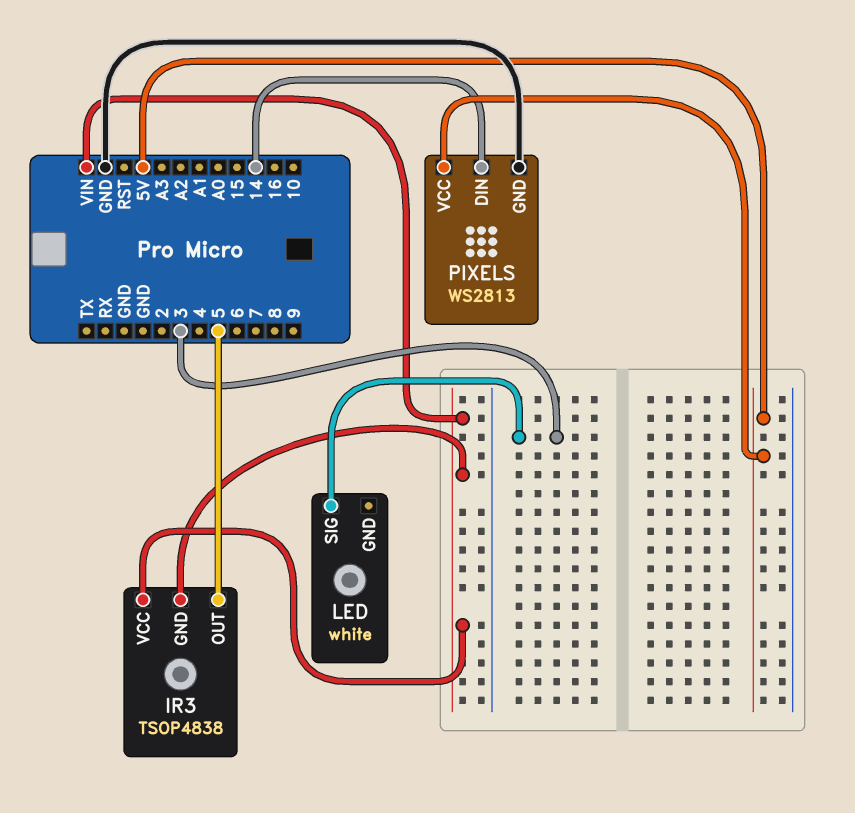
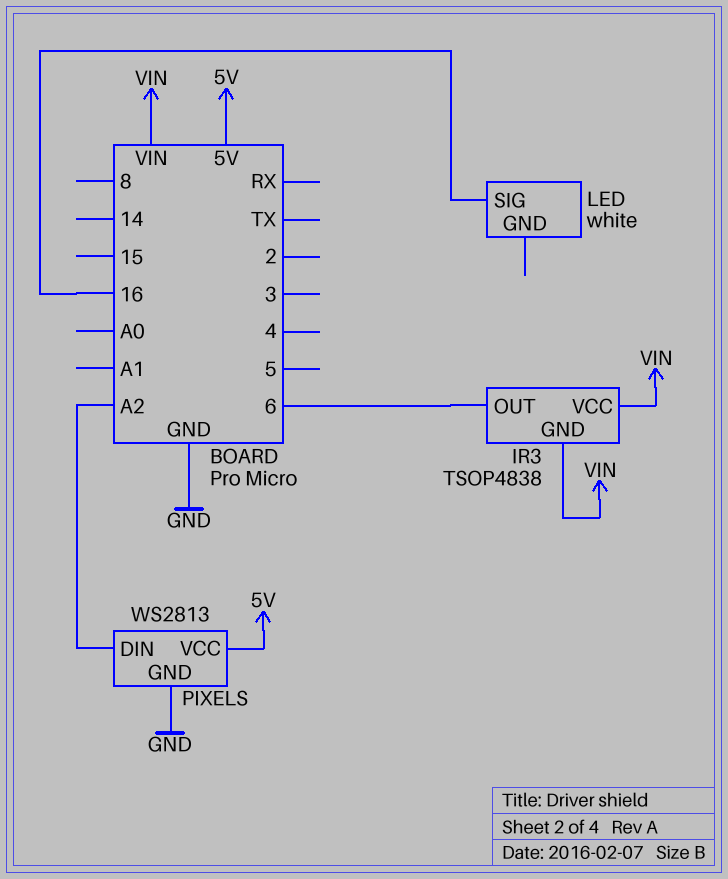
IR3 pin OUT: 5 -> 6
LED pin SIG: 3 -> 16
PIXELS pin DIN: 14 -> A2

